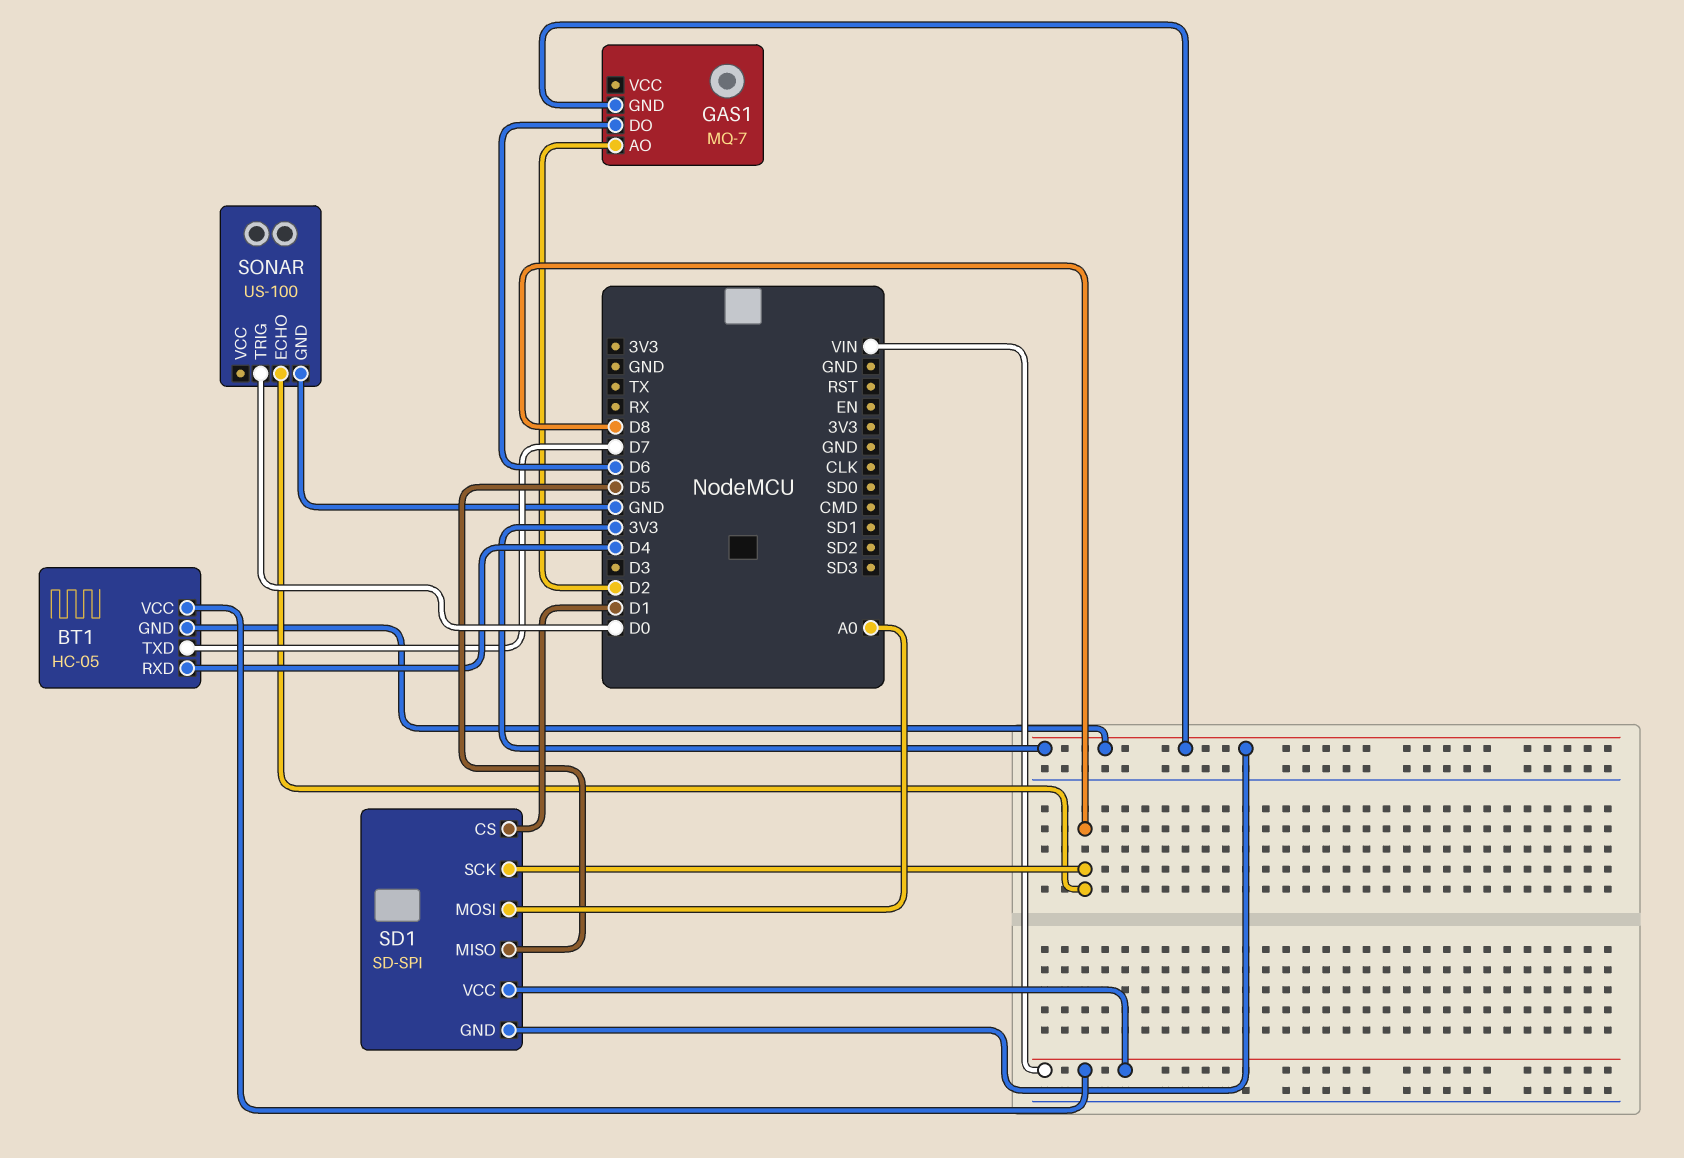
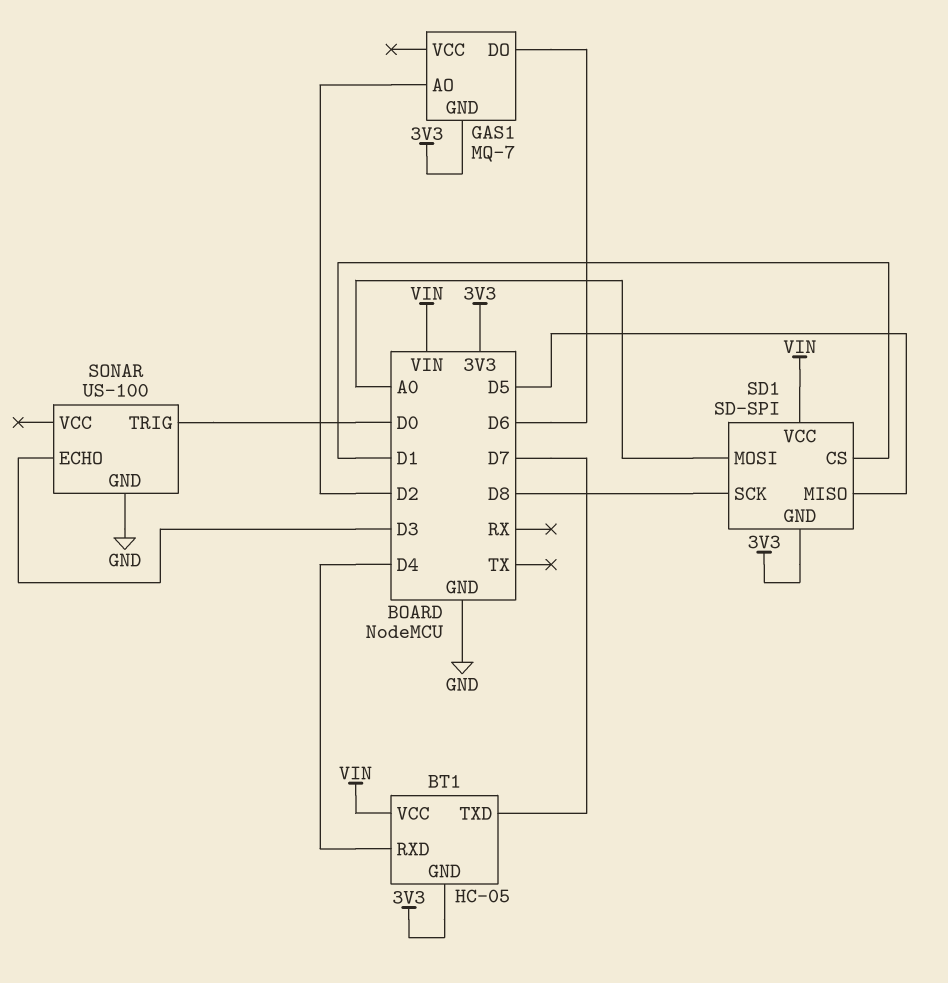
SONAR pin ECHO: D8 -> D3

